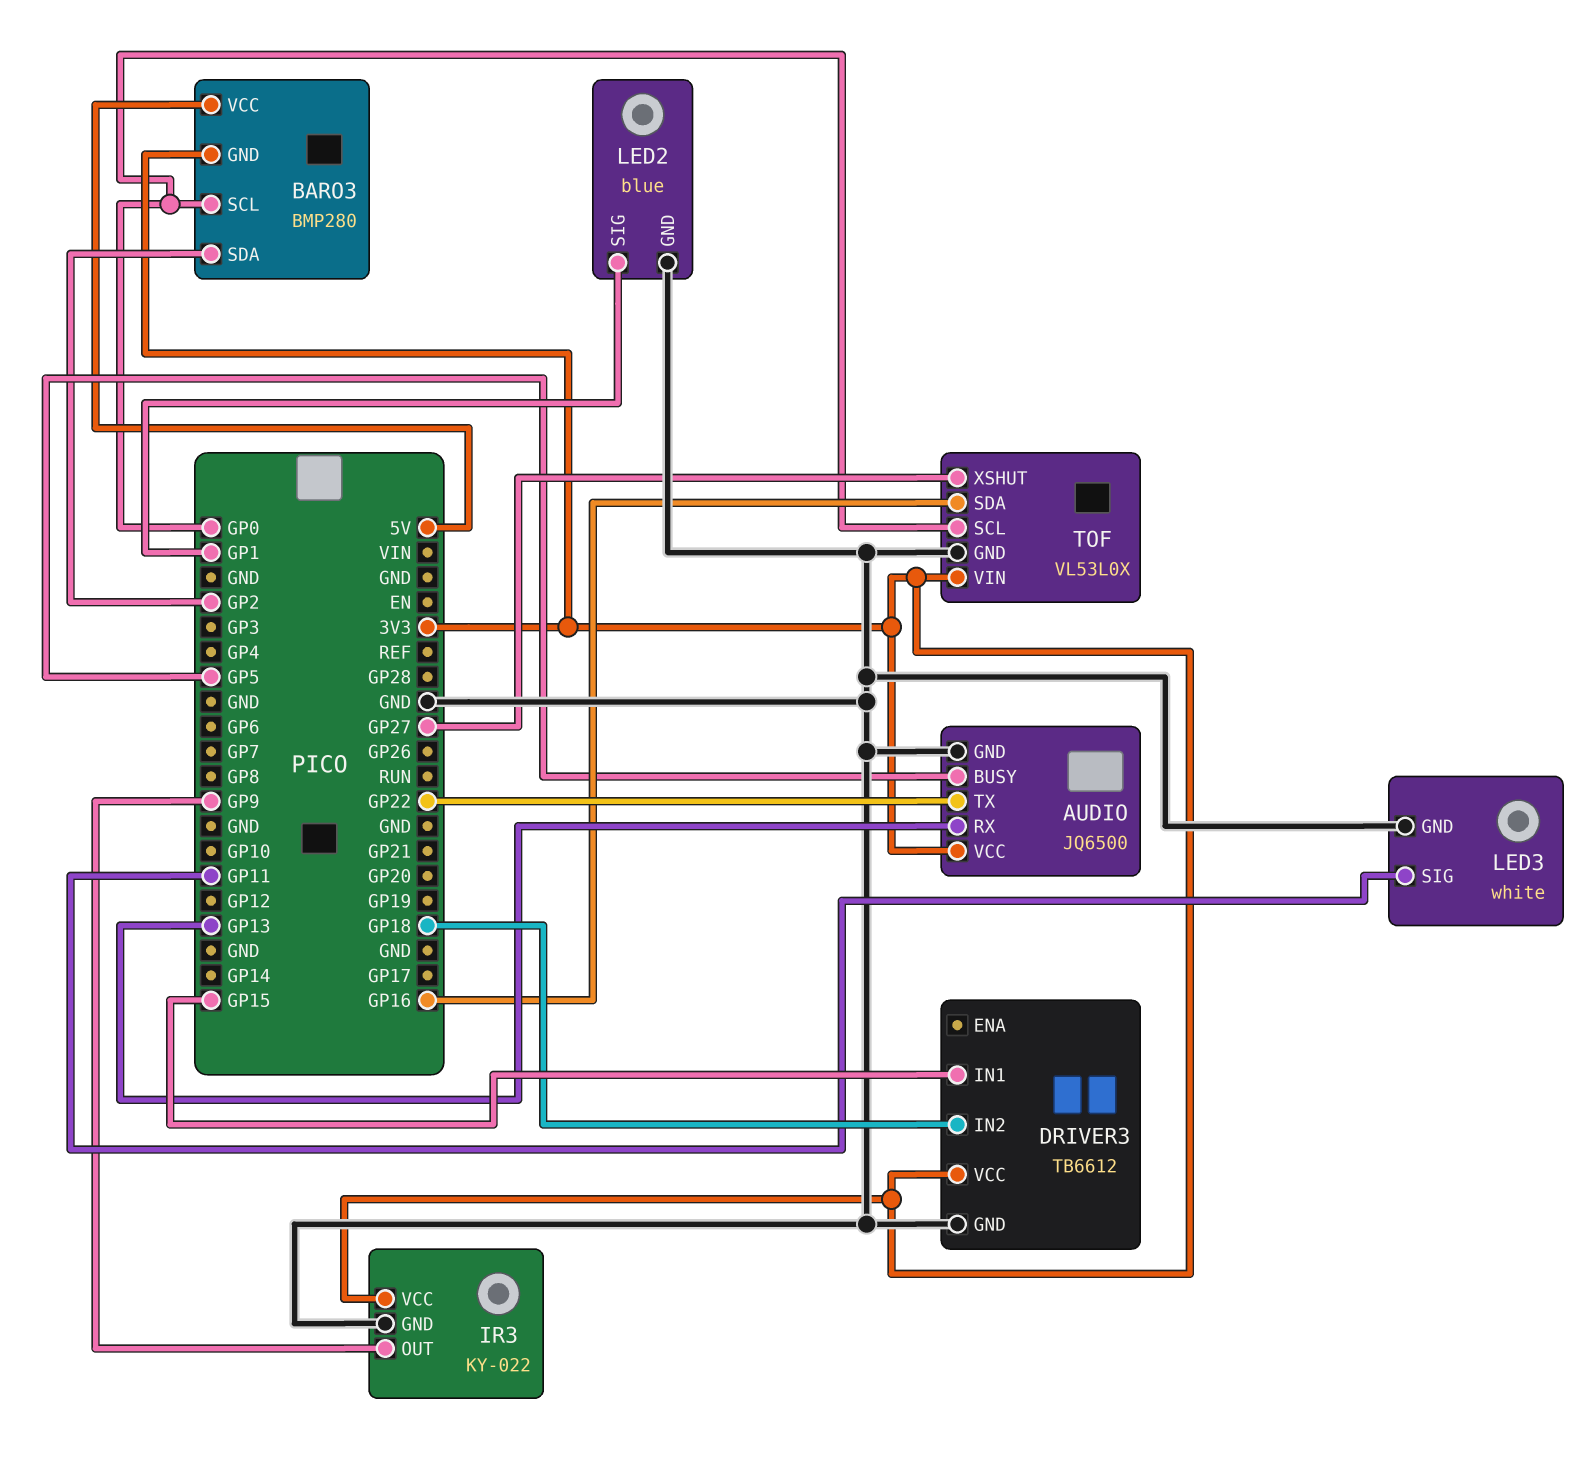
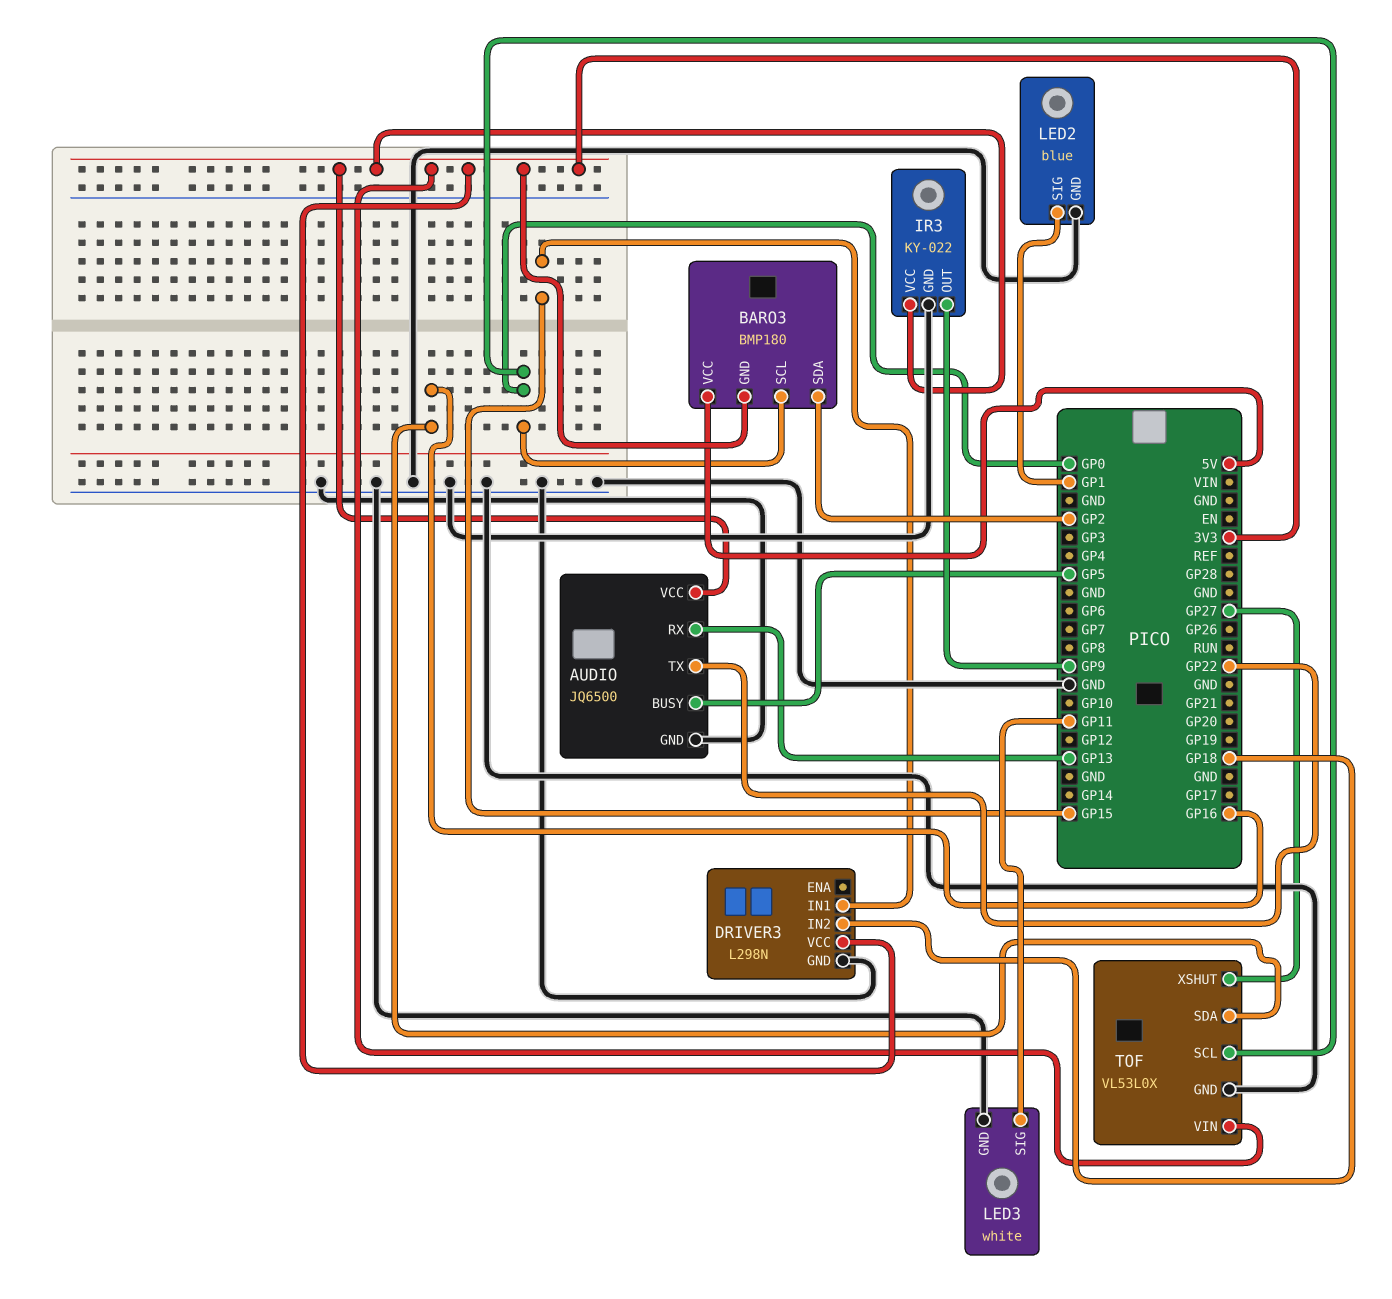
BARO3: BMP280 -> BMP180
DRIVER3: TB6612 -> L298N

